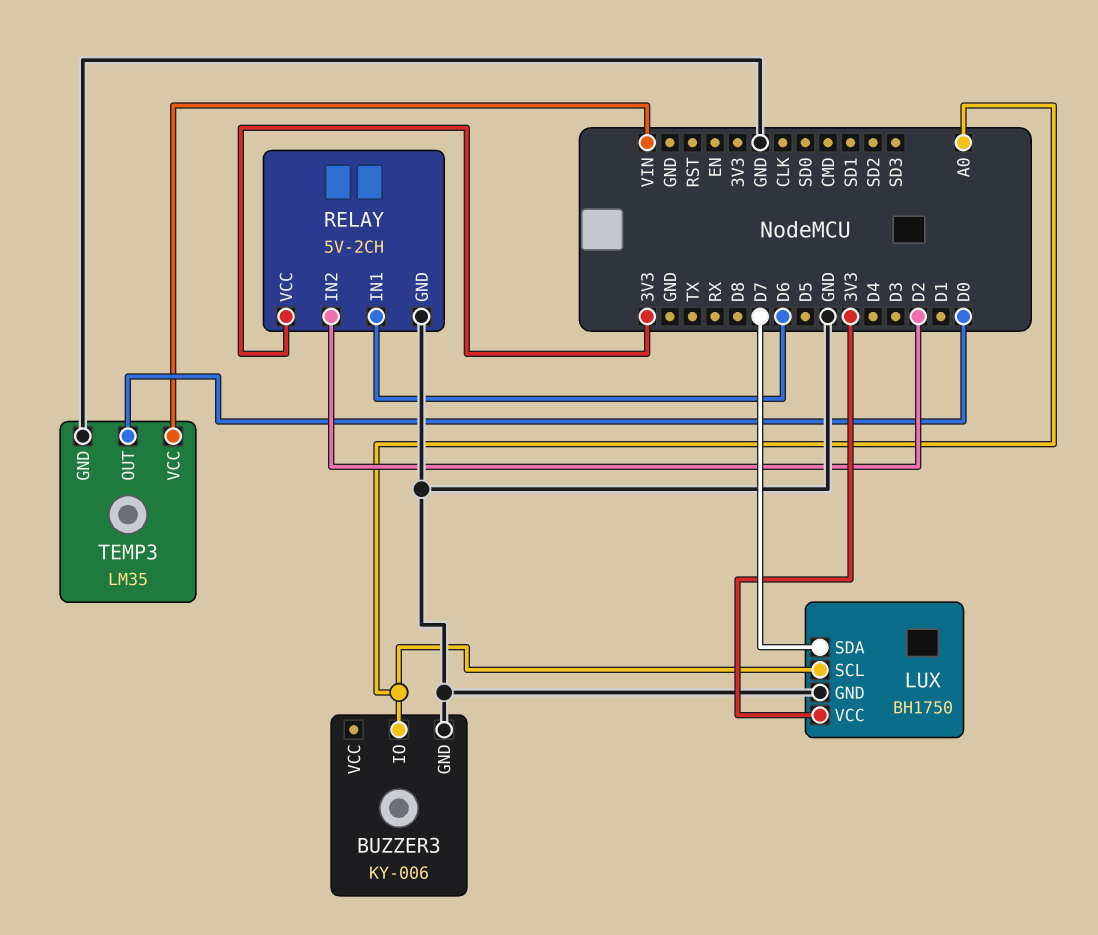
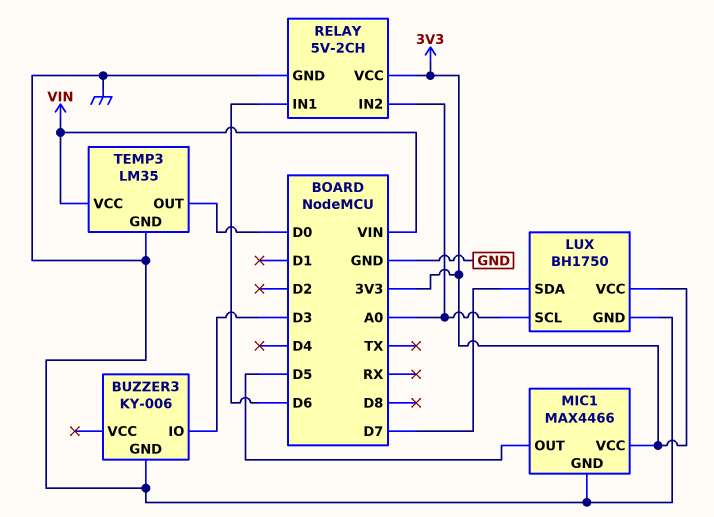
BUZZER3 pin IO: A0 -> D3
MIC1: none -> MAX4466
MIC1 pin GND: none -> GND
MIC1 pin OUT: none -> D5
MIC1 pin VCC: none -> 3V3
RELAY pin IN2: D2 -> A0

